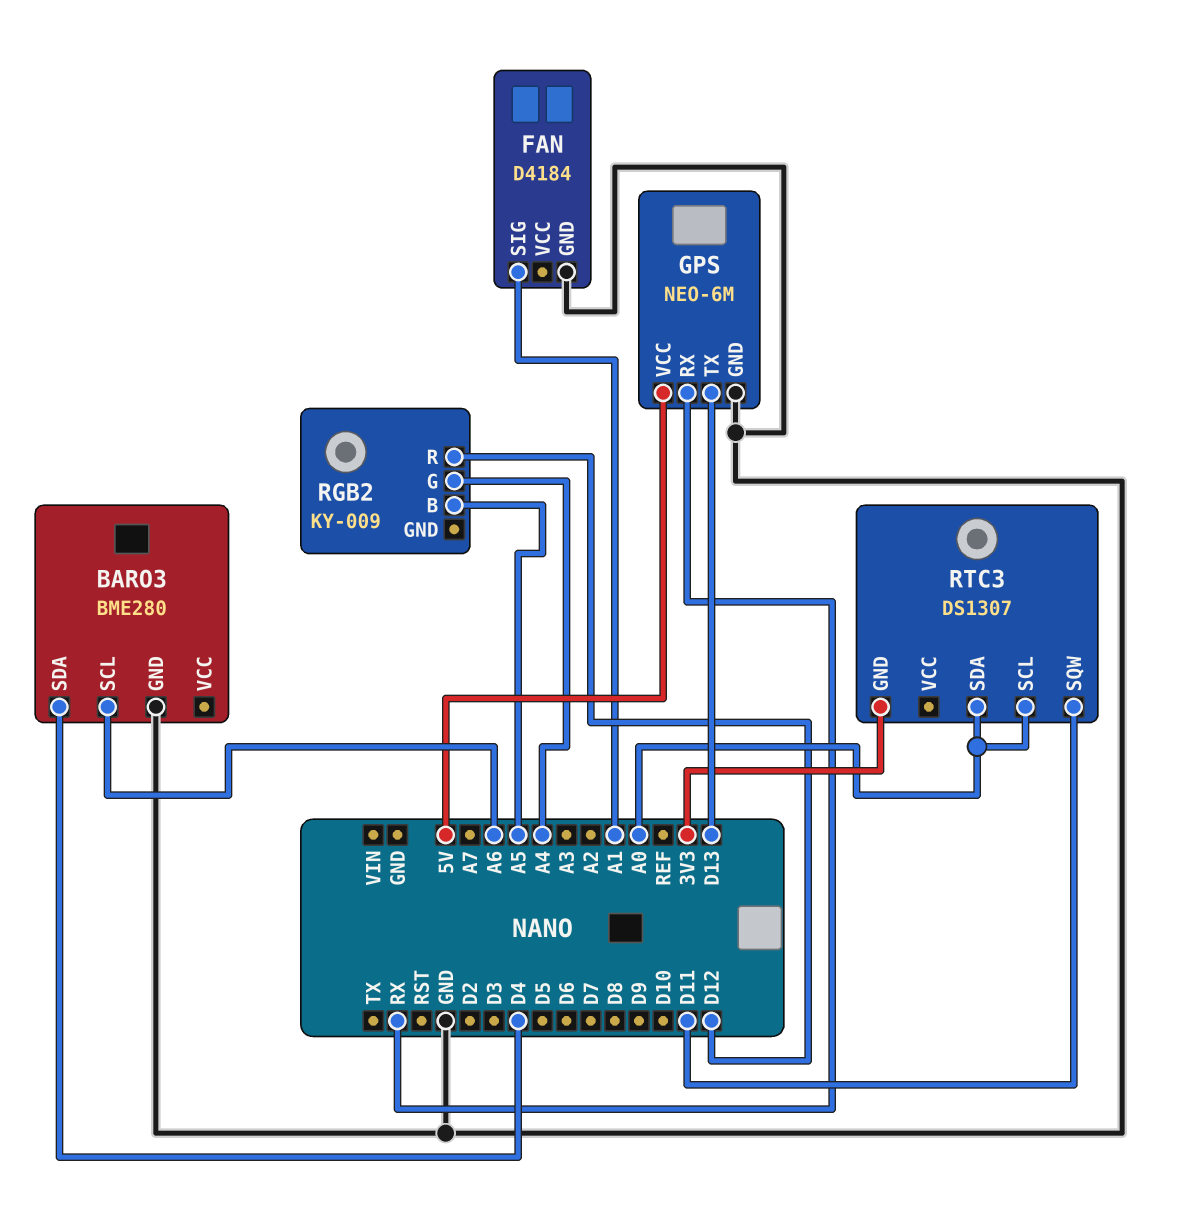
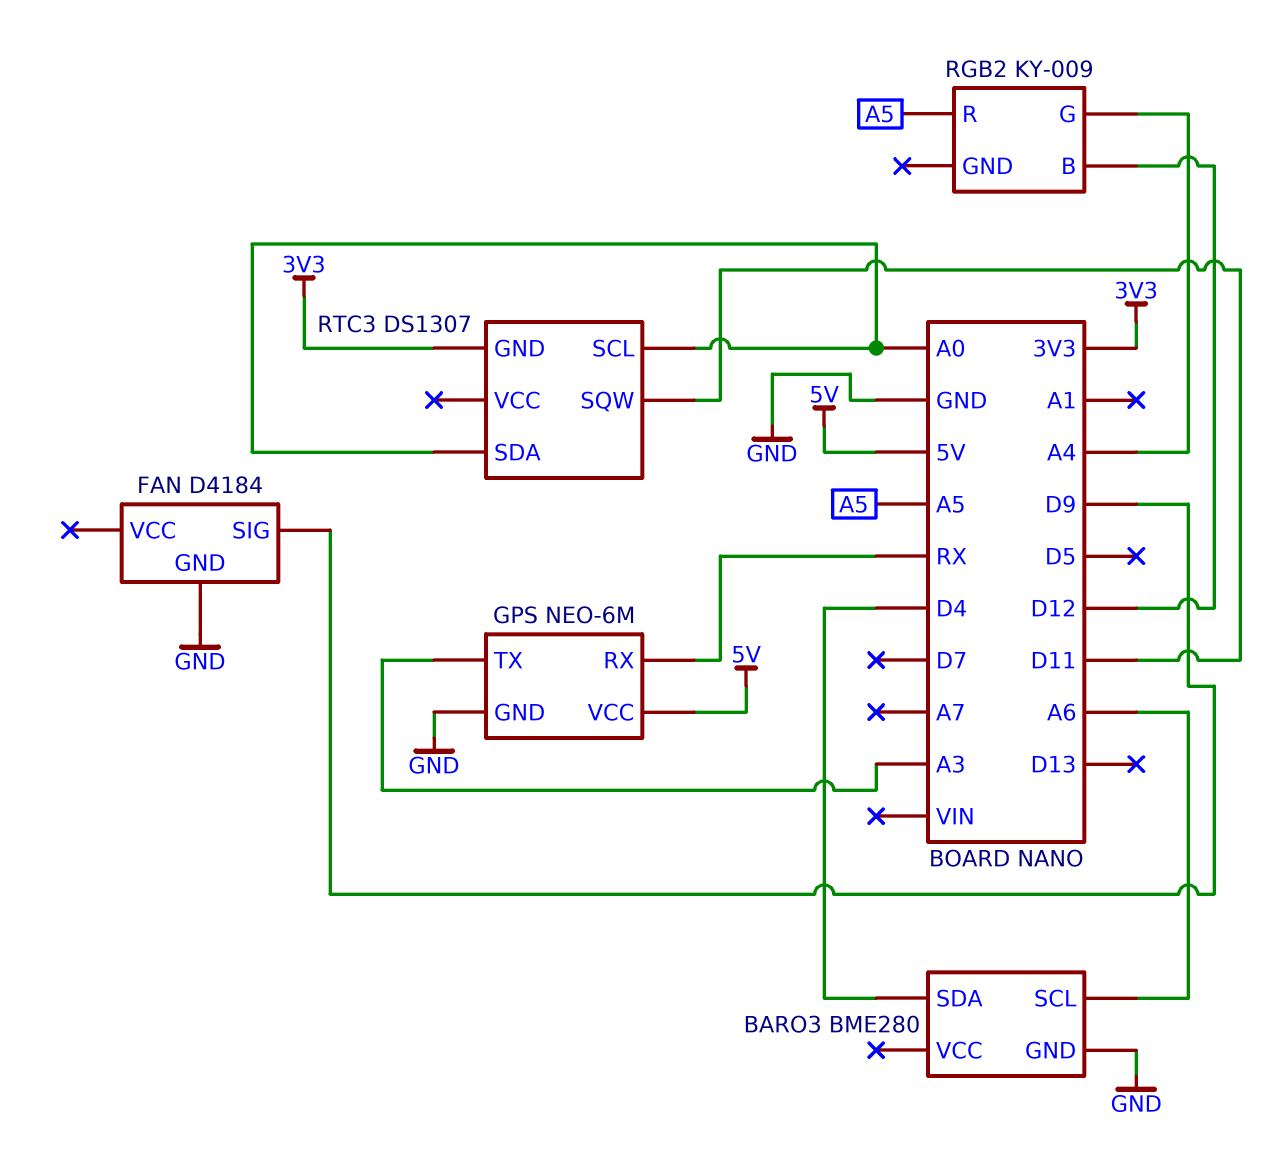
FAN pin SIG: A1 -> D9
GPS pin TX: D13 -> A3
RGB2 pin B: A5 -> D12
RGB2 pin R: D12 -> A5

